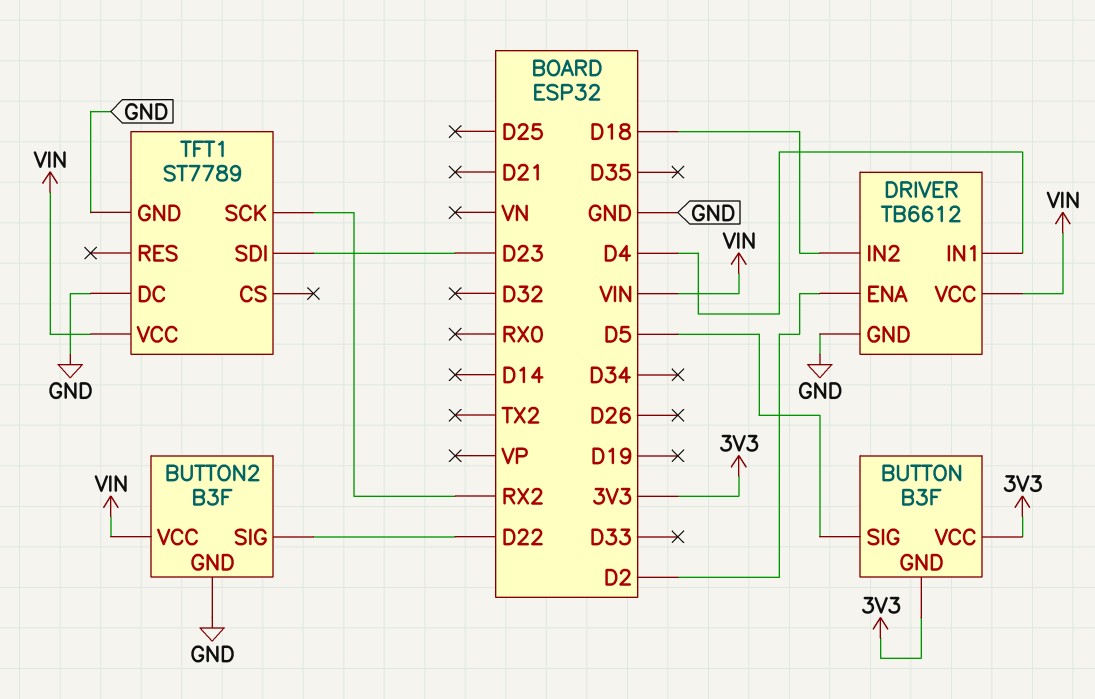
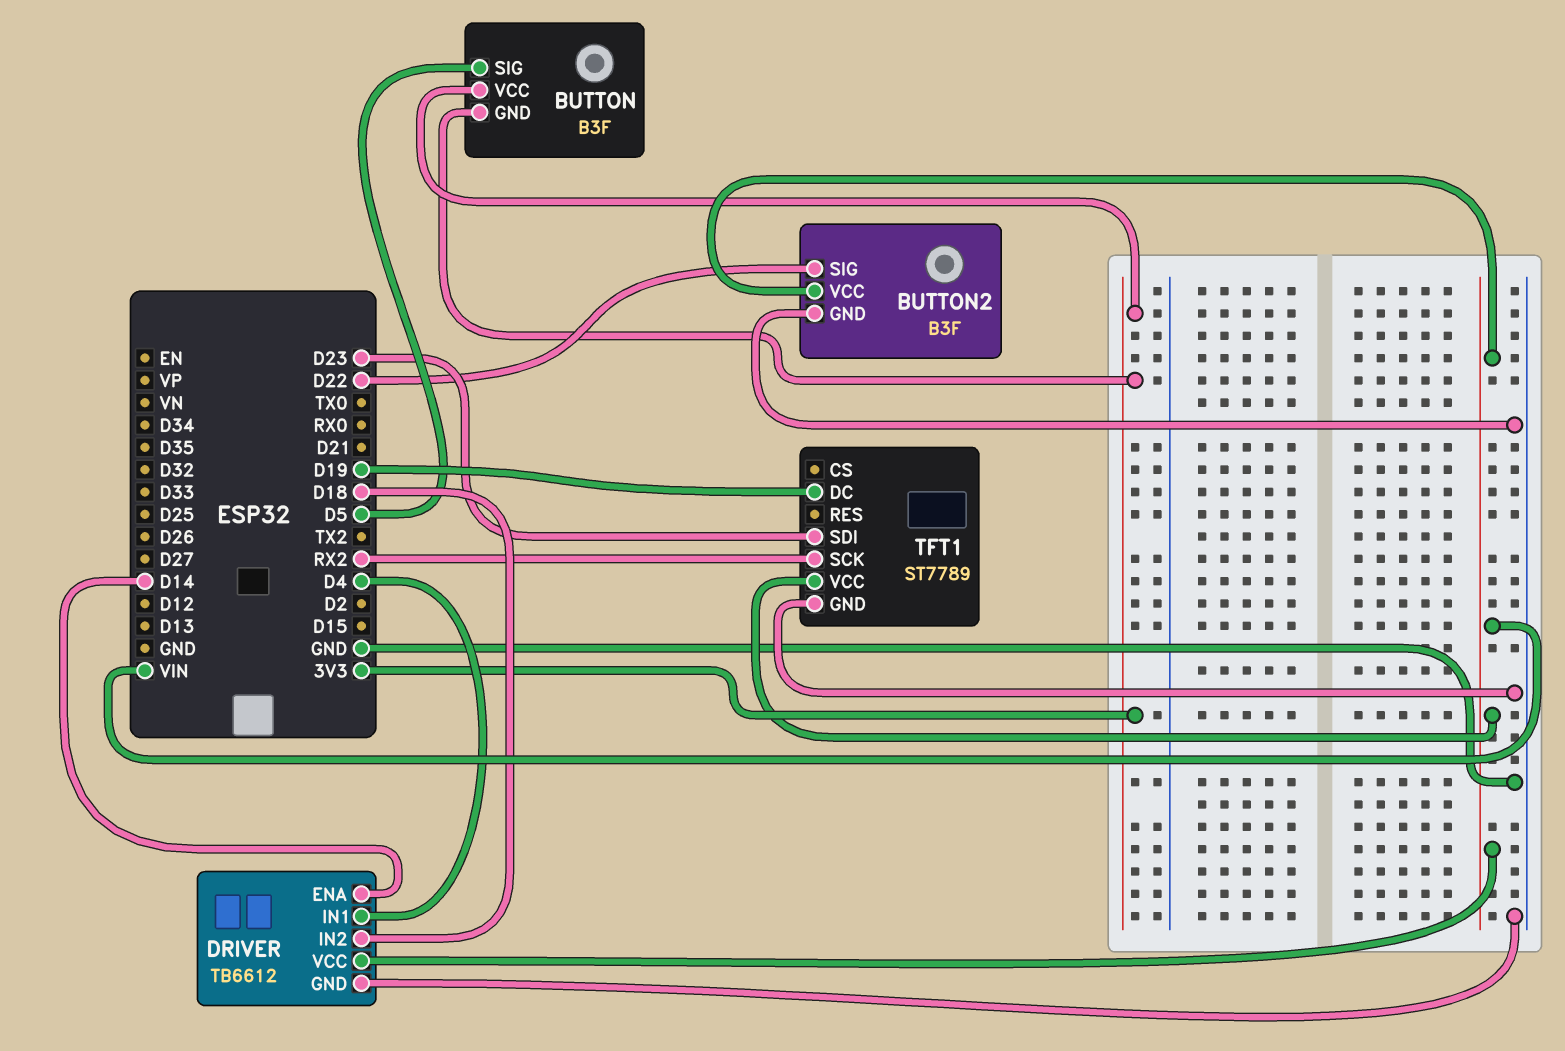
DRIVER pin ENA: D2 -> D14
TFT1 pin DC: GND -> D19

